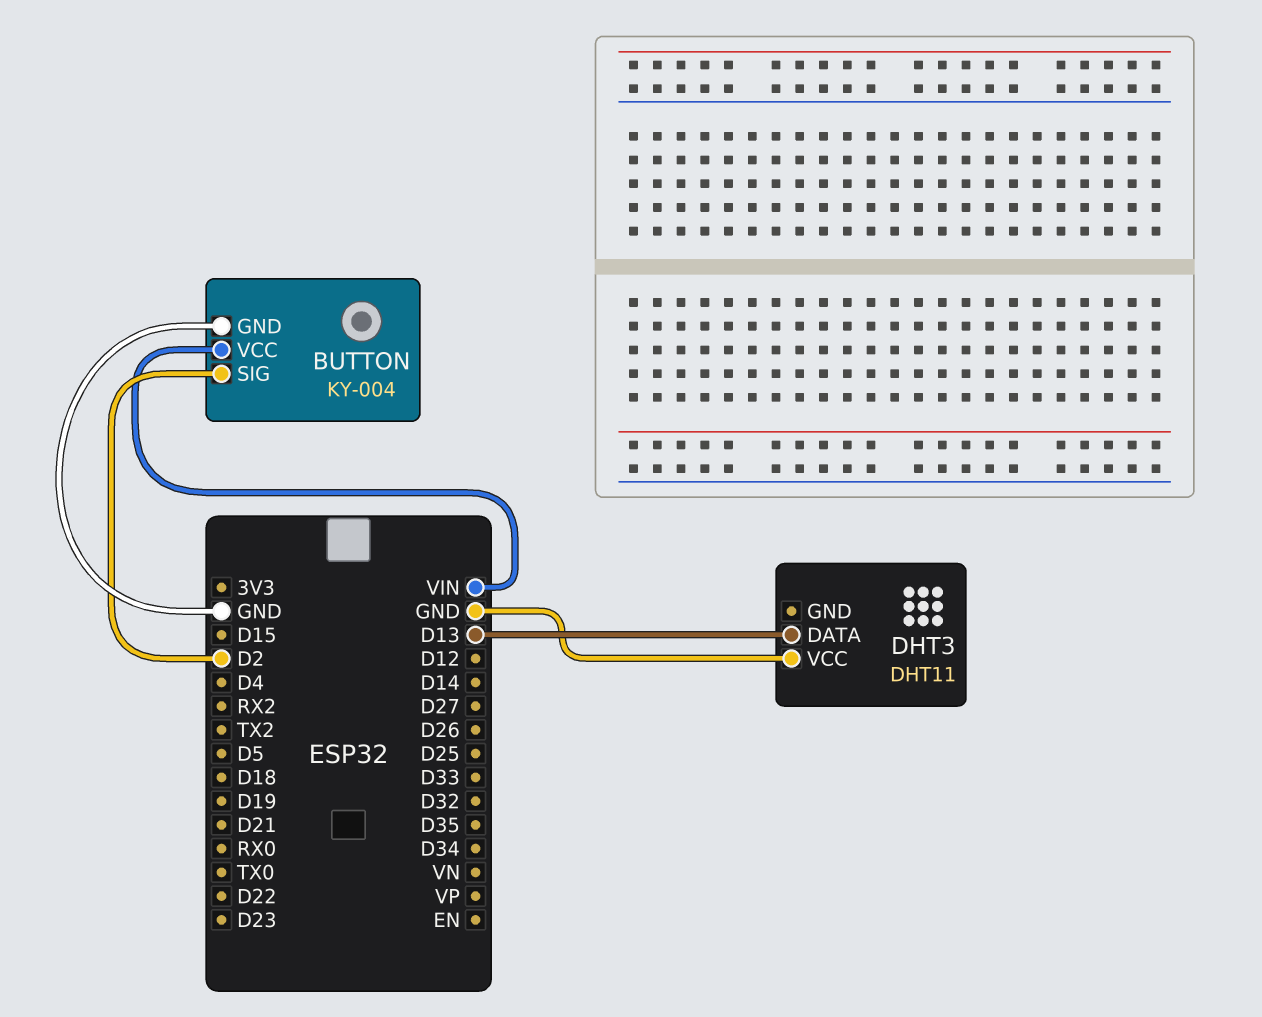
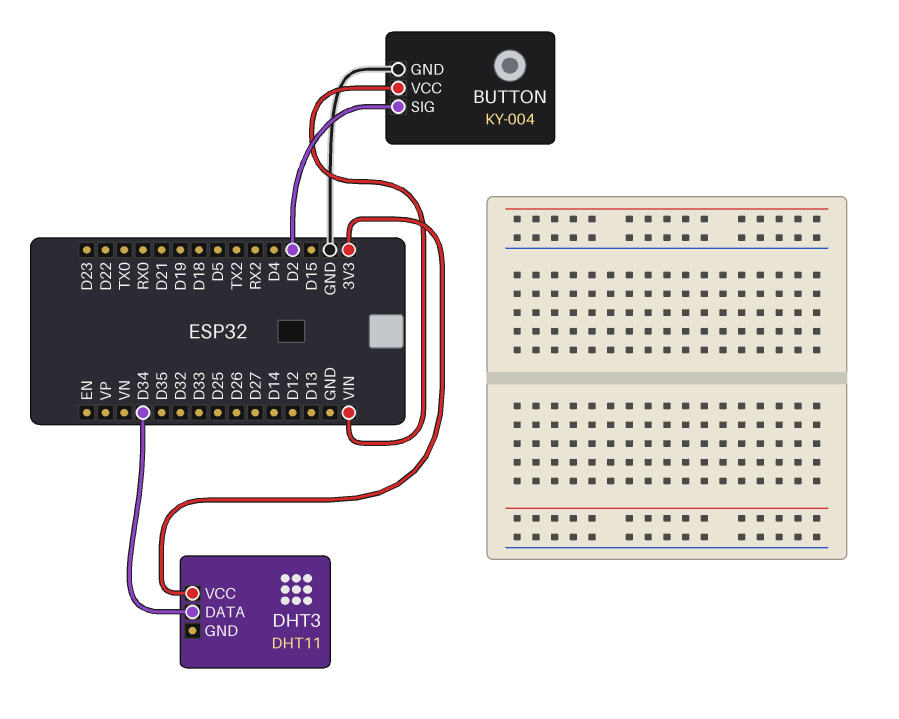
DHT3 pin DATA: D13 -> D34
DHT3 pin VCC: GND -> 3V3

